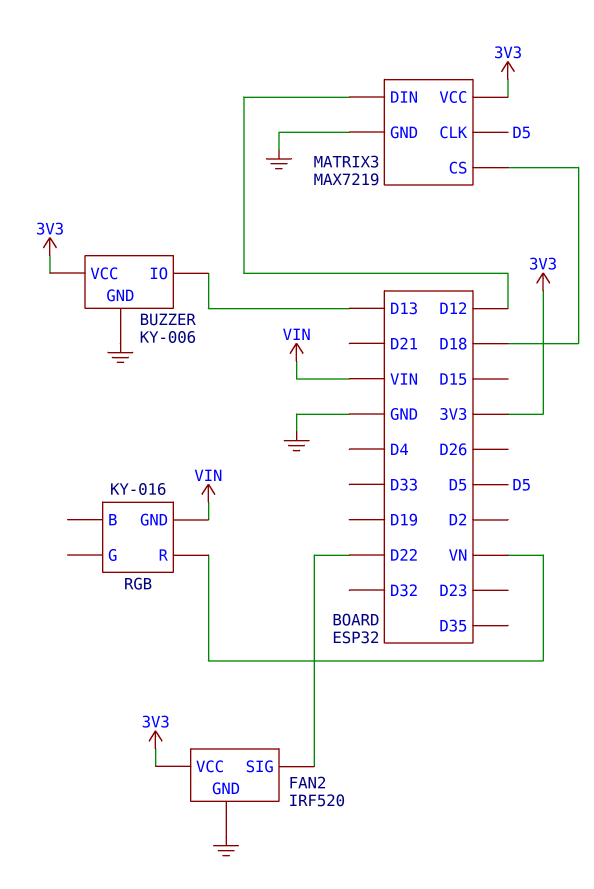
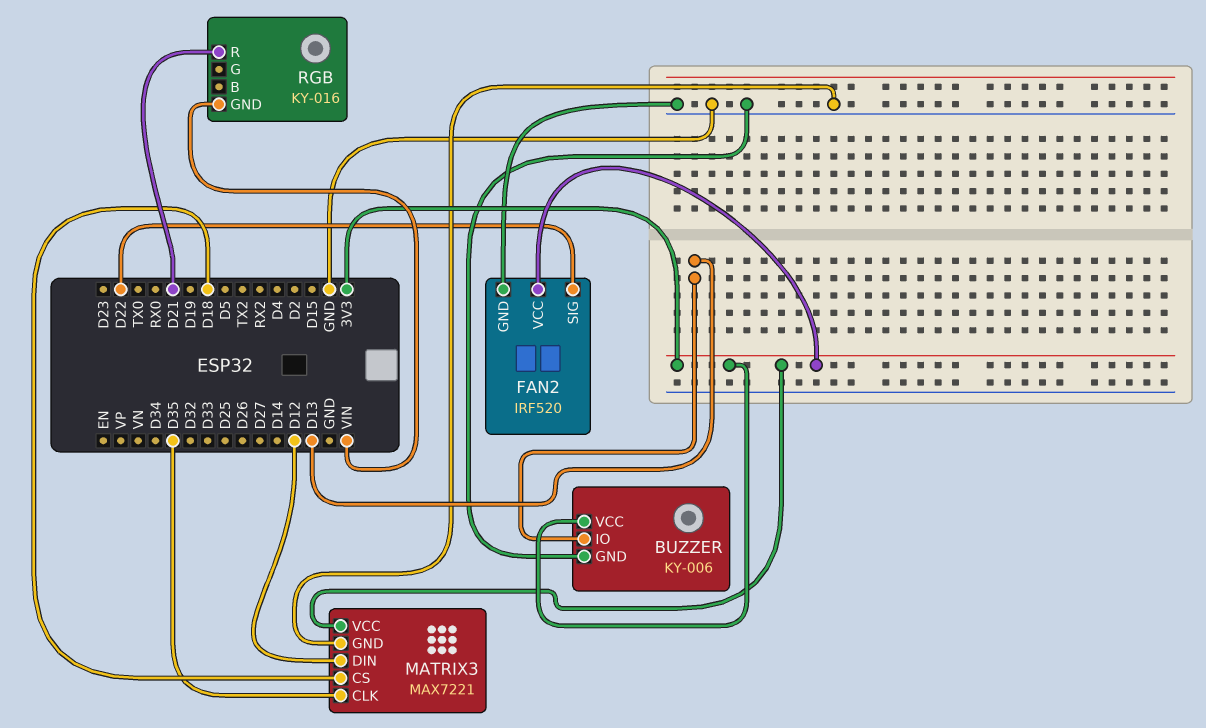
MATRIX3: MAX7219 -> MAX7221
MATRIX3 pin CLK: D5 -> D35
RGB pin R: VN -> D21

